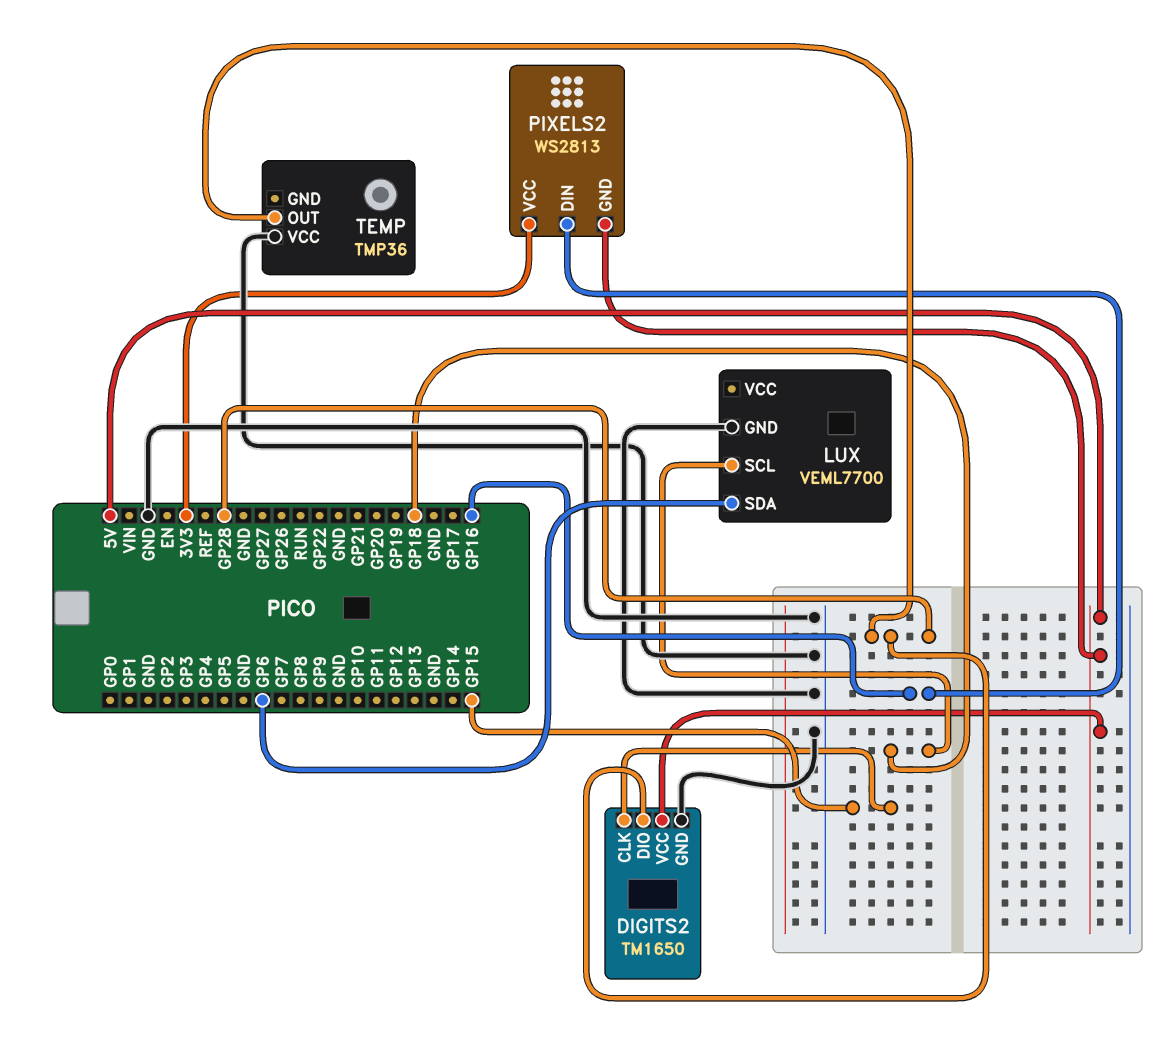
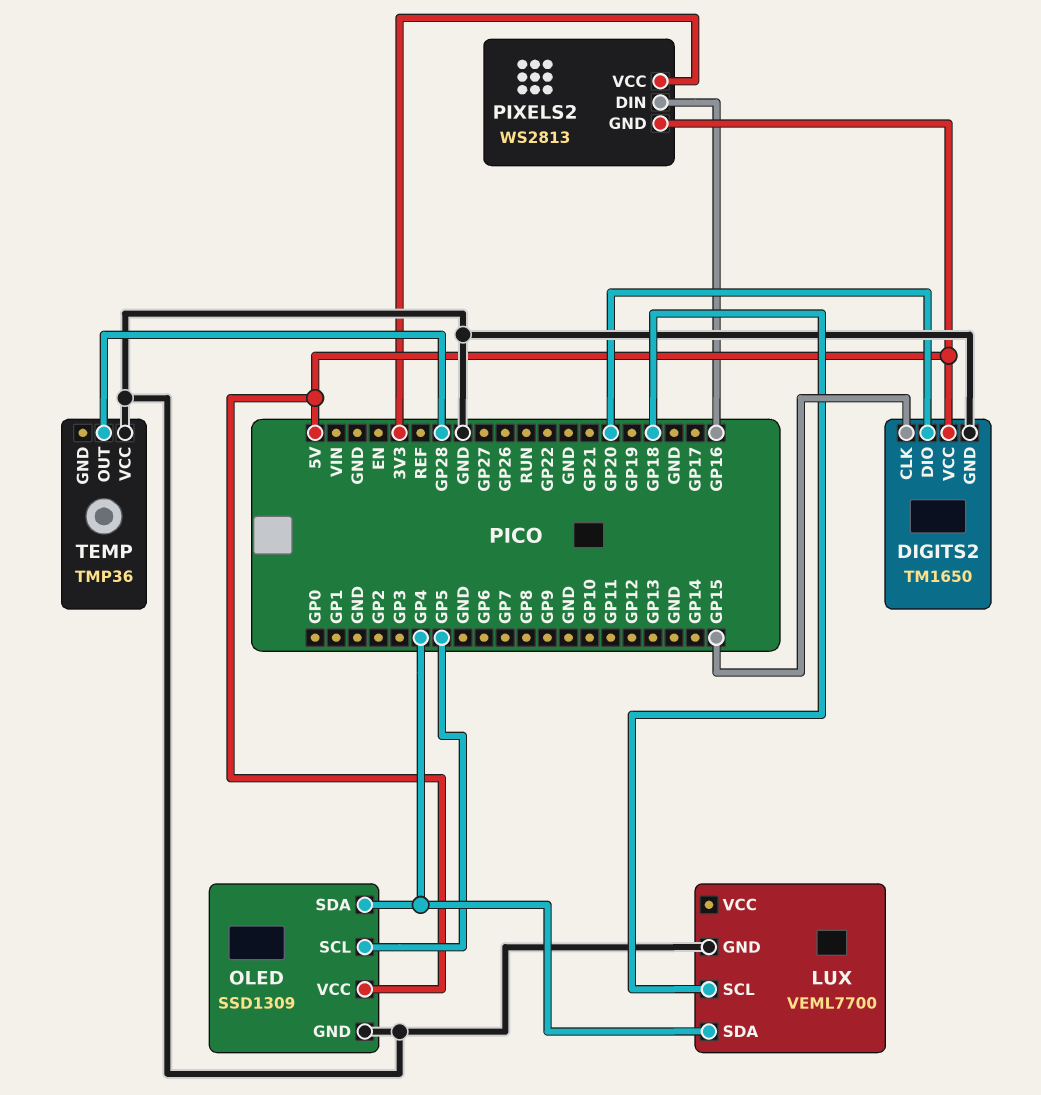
DIGITS2 pin DIO: GP28 -> GP20
LUX pin SDA: GP6 -> GP4
OLED: none -> SSD1309
OLED pin GND: none -> GND
OLED pin SCL: none -> GP5
OLED pin SDA: none -> GP4
OLED pin VCC: none -> 5V

